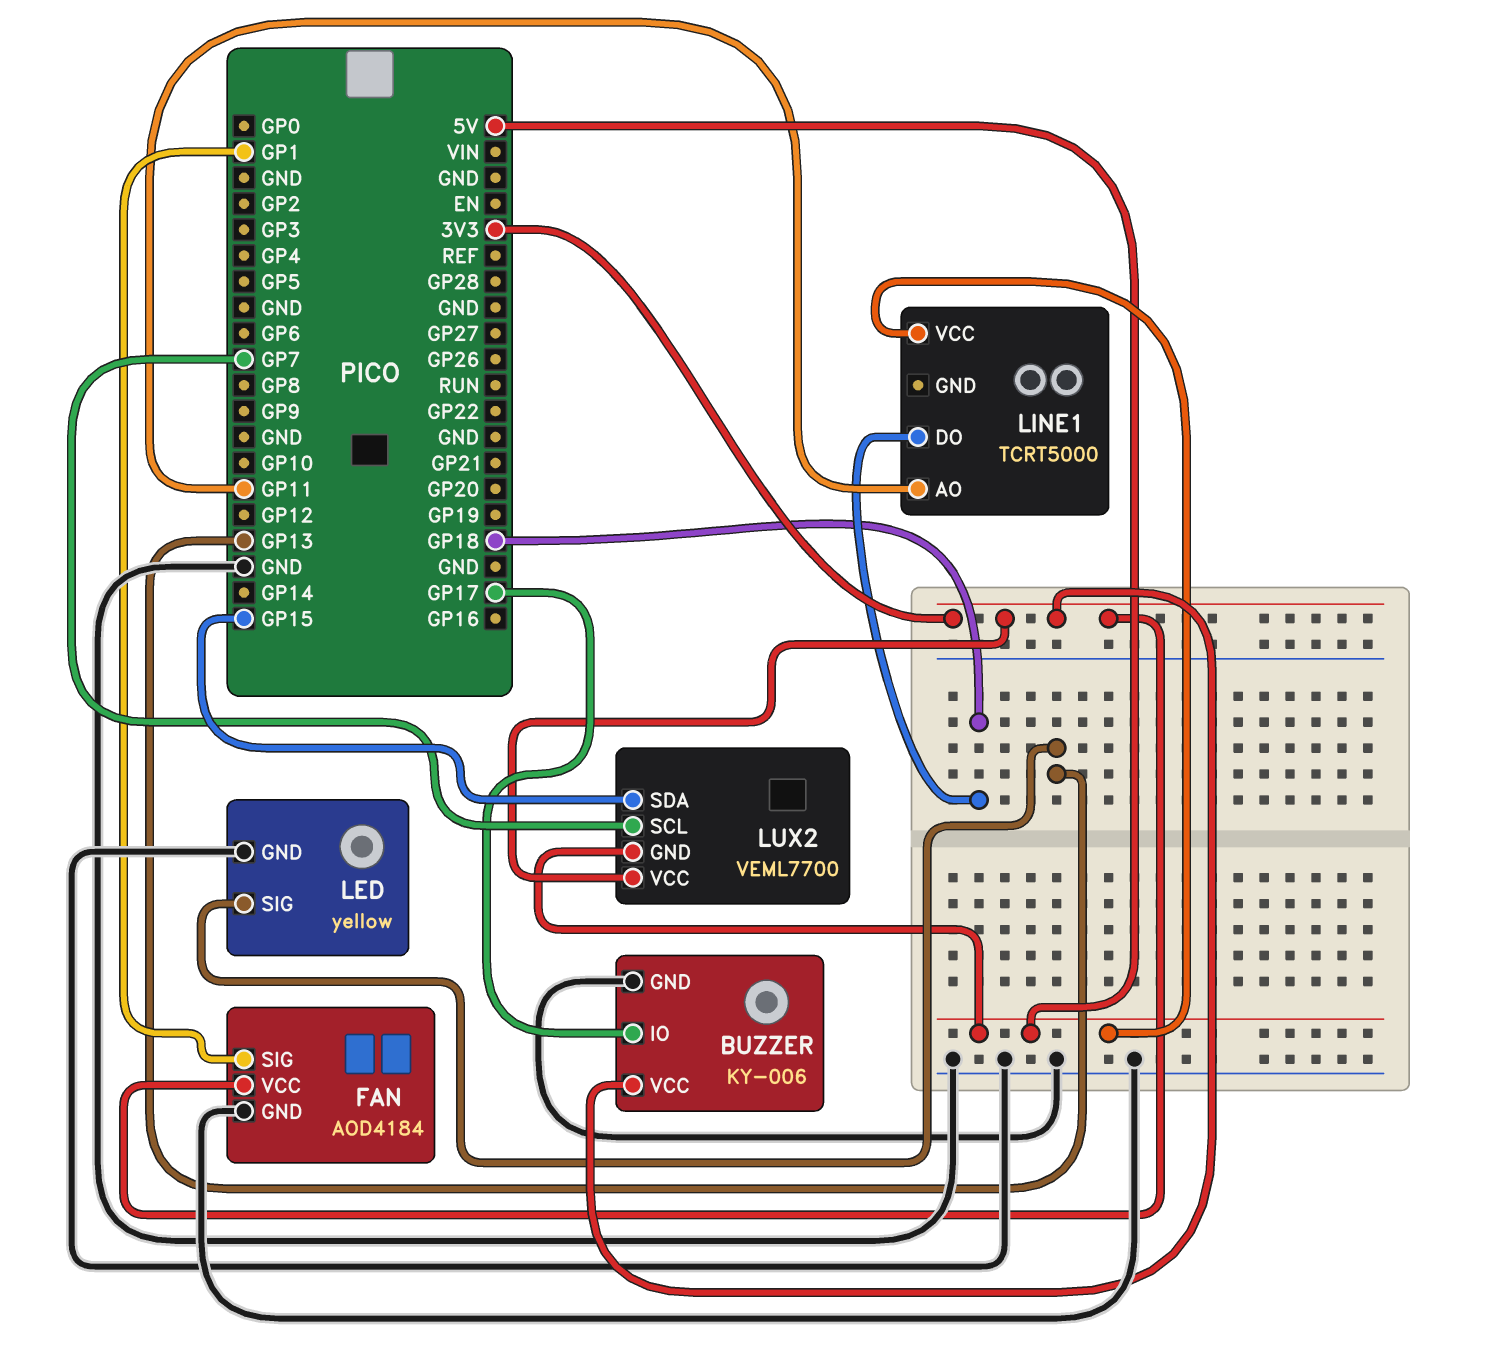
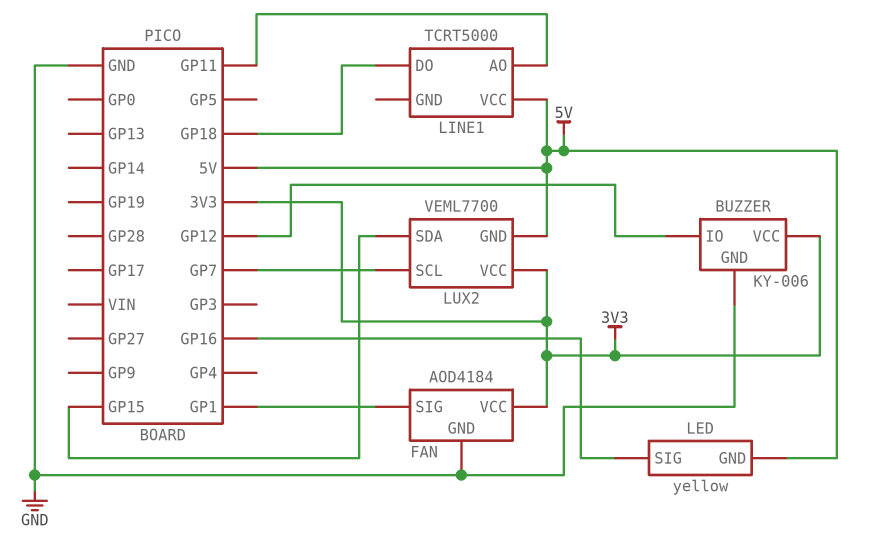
BUZZER pin IO: GP17 -> GP12
LED pin GND: GND -> 5V
LED pin SIG: GP13 -> GP16

